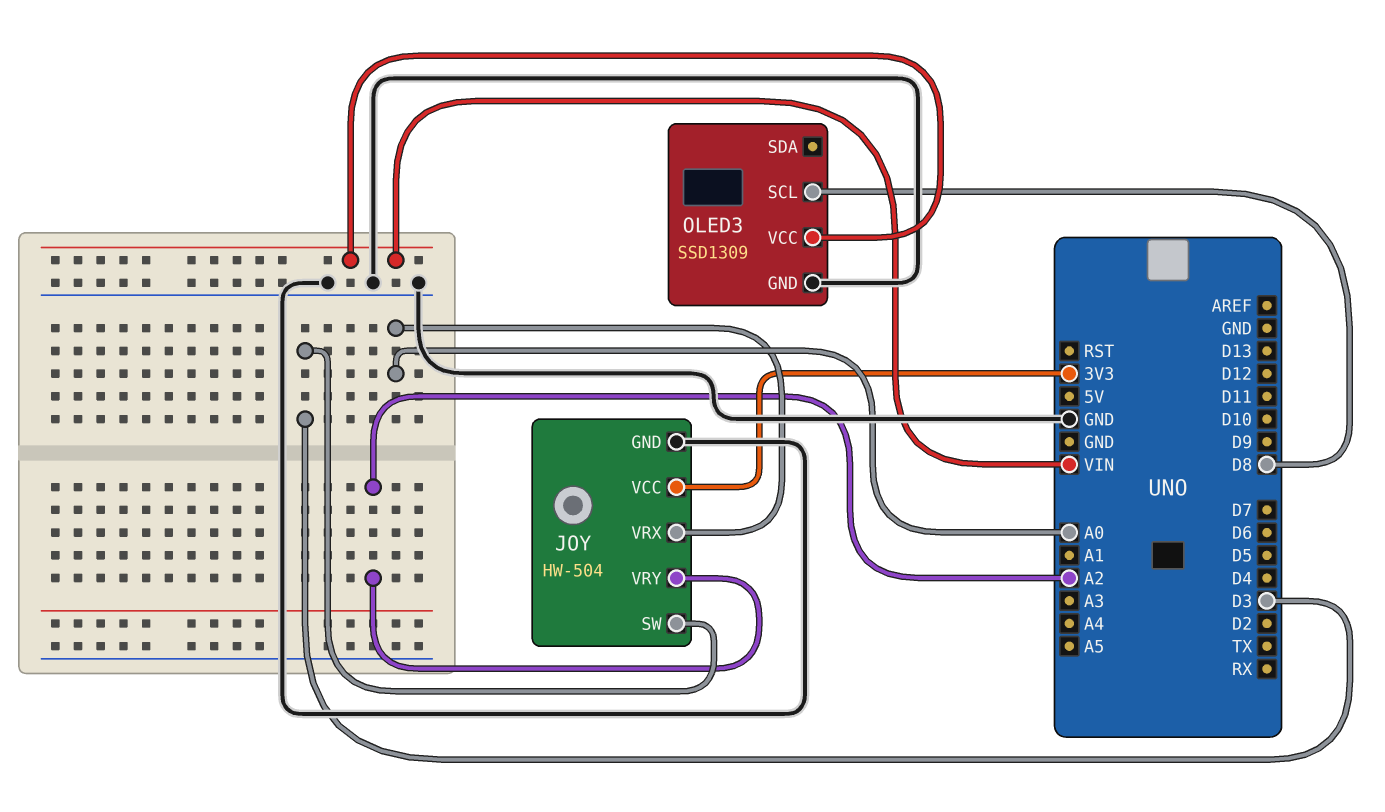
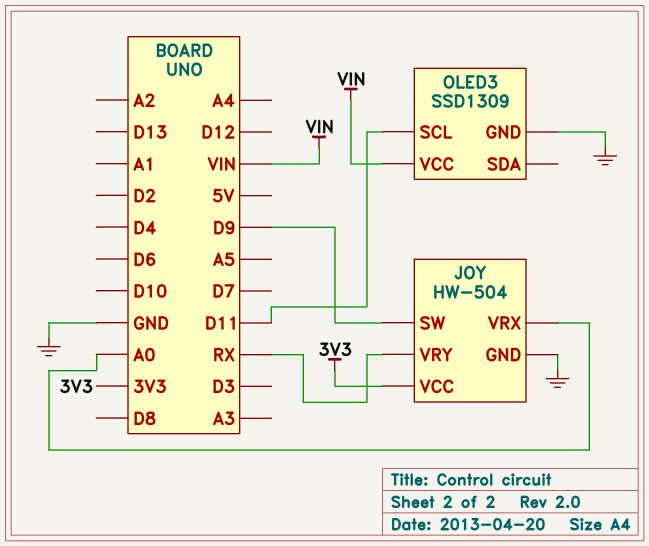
JOY pin SW: D3 -> D9
JOY pin VRY: A2 -> RX
OLED3 pin SCL: D8 -> D11

